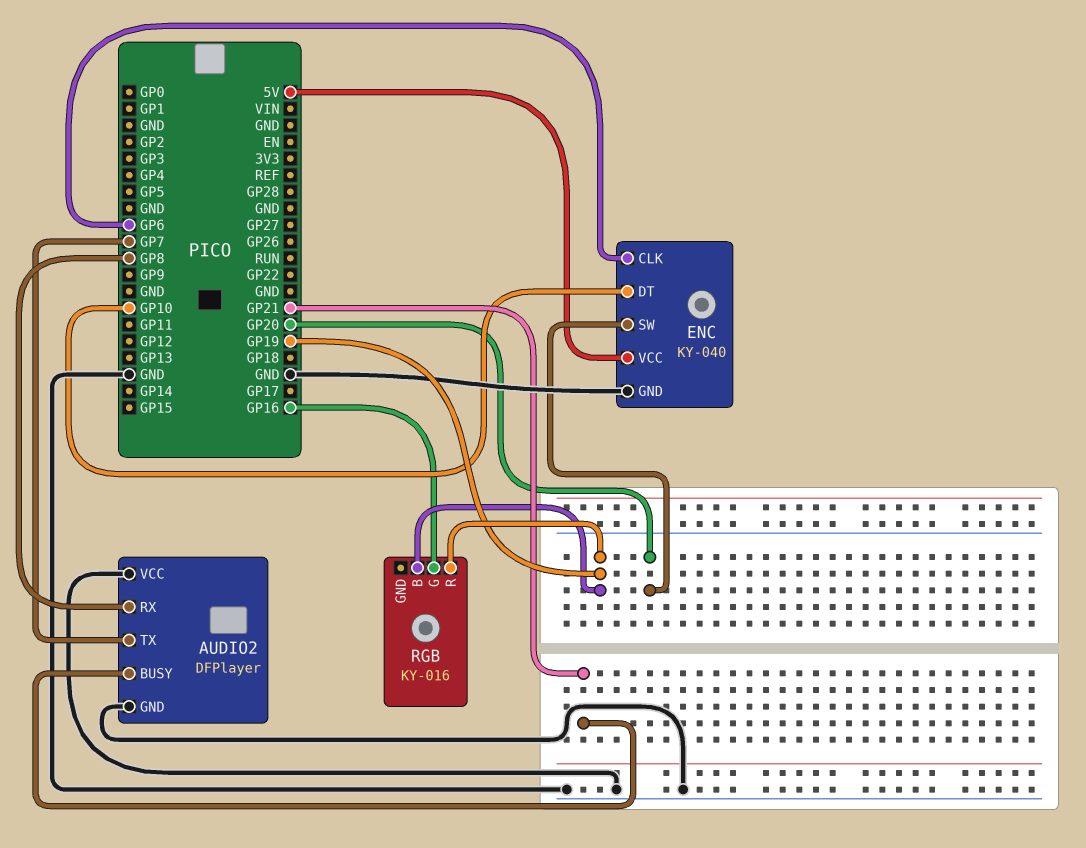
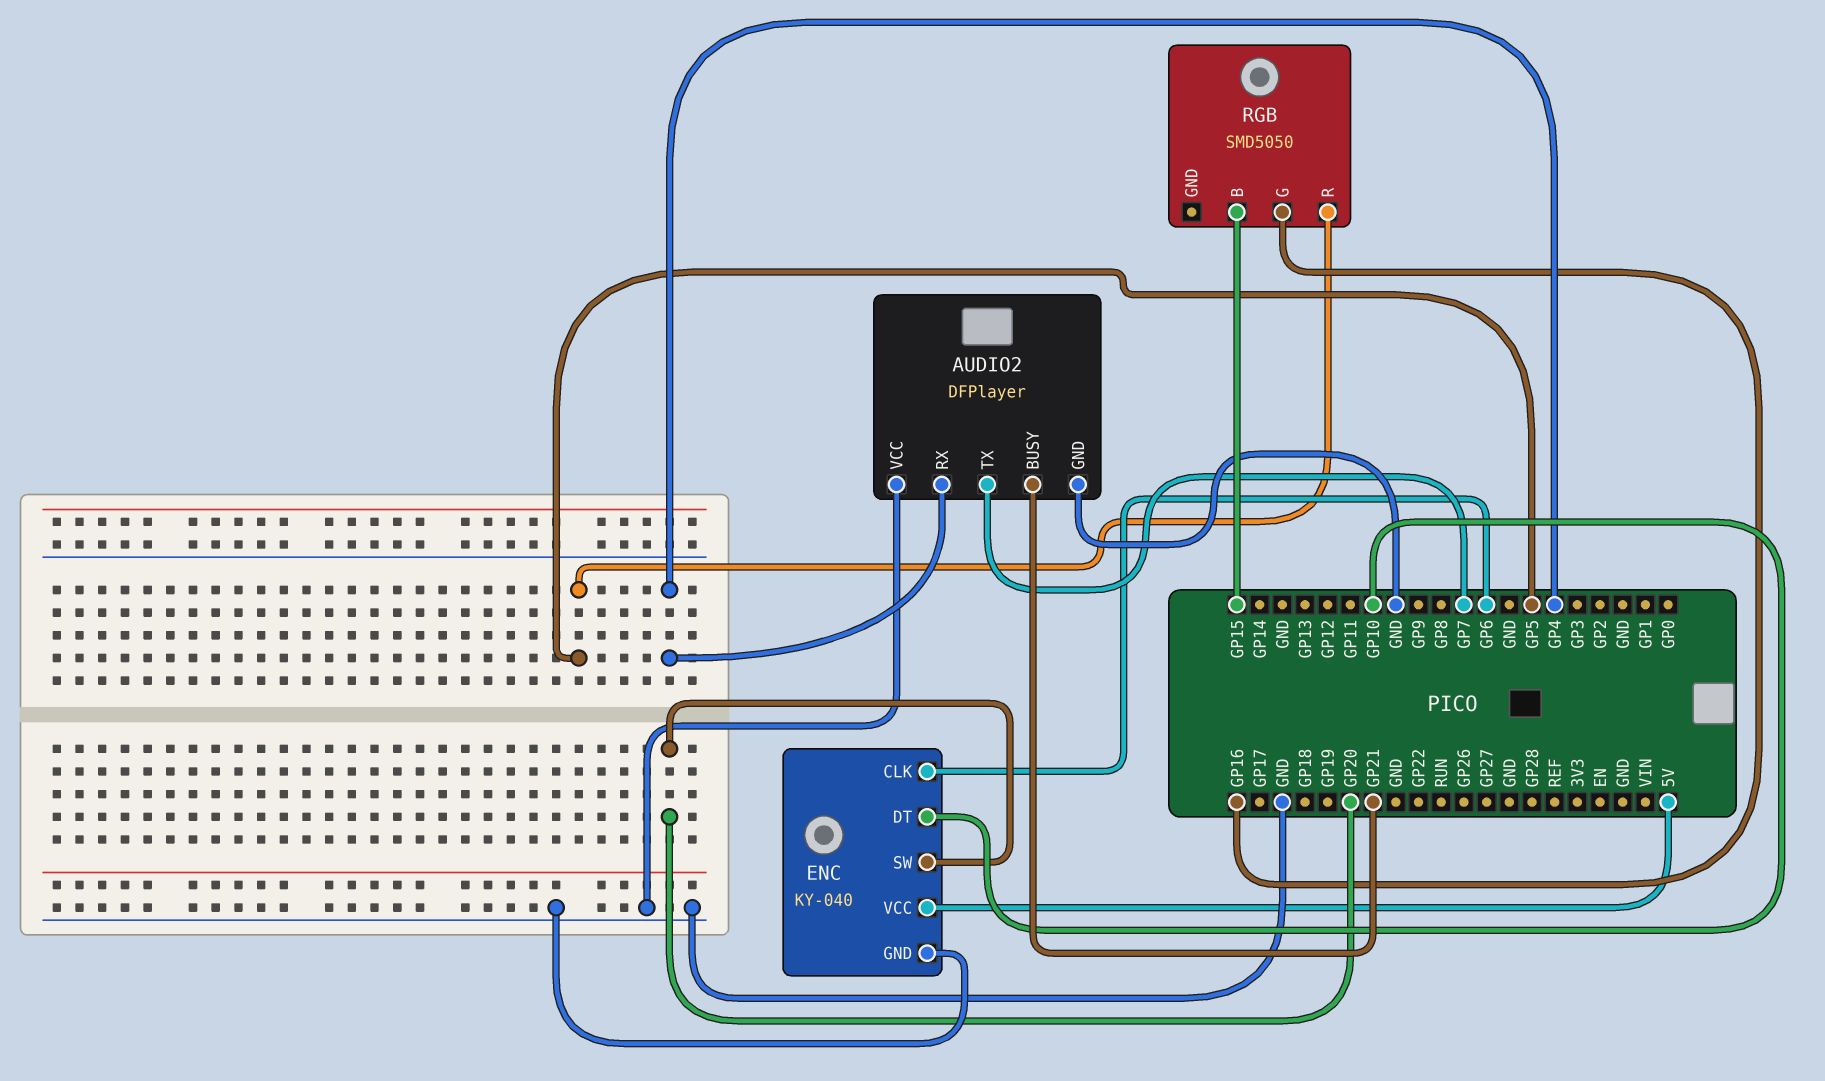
AUDIO2 pin RX: GP8 -> GP4
RGB: KY-016 -> SMD5050
RGB pin B: GP19 -> GP15
RGB pin R: GP19 -> GP5

